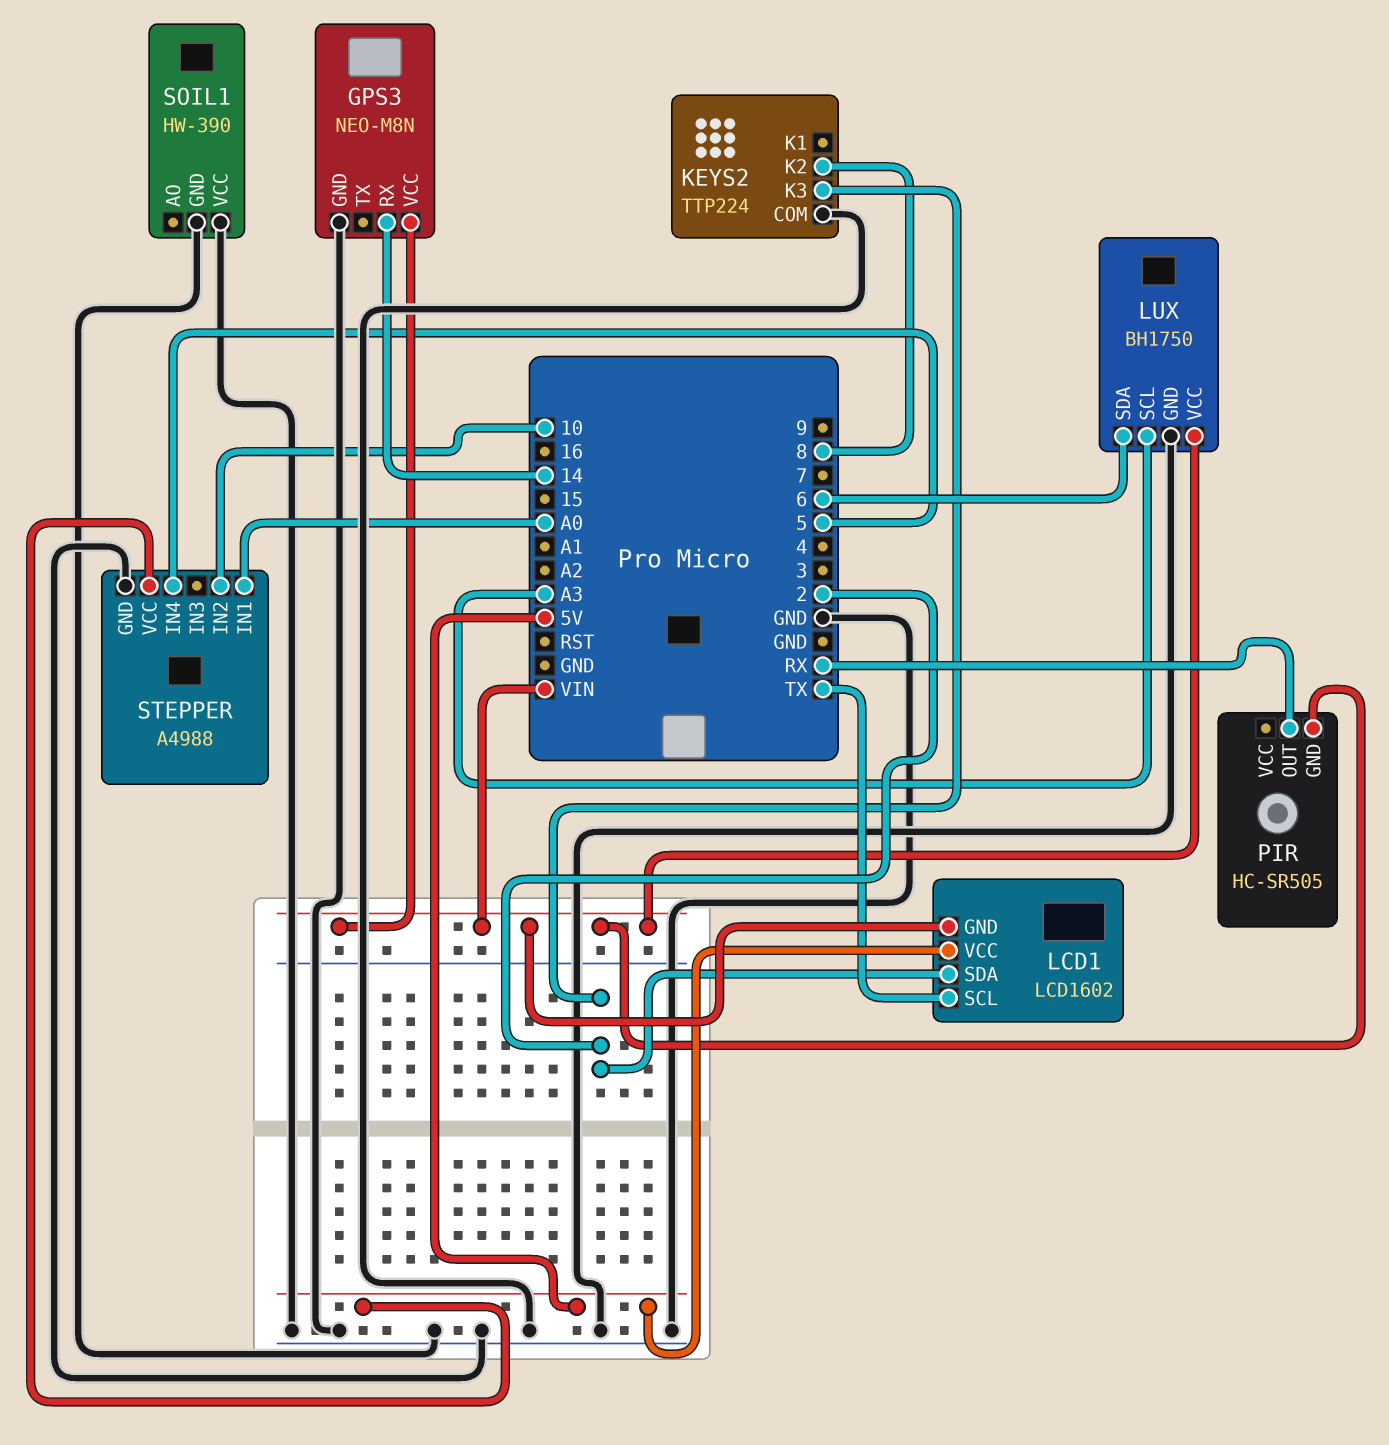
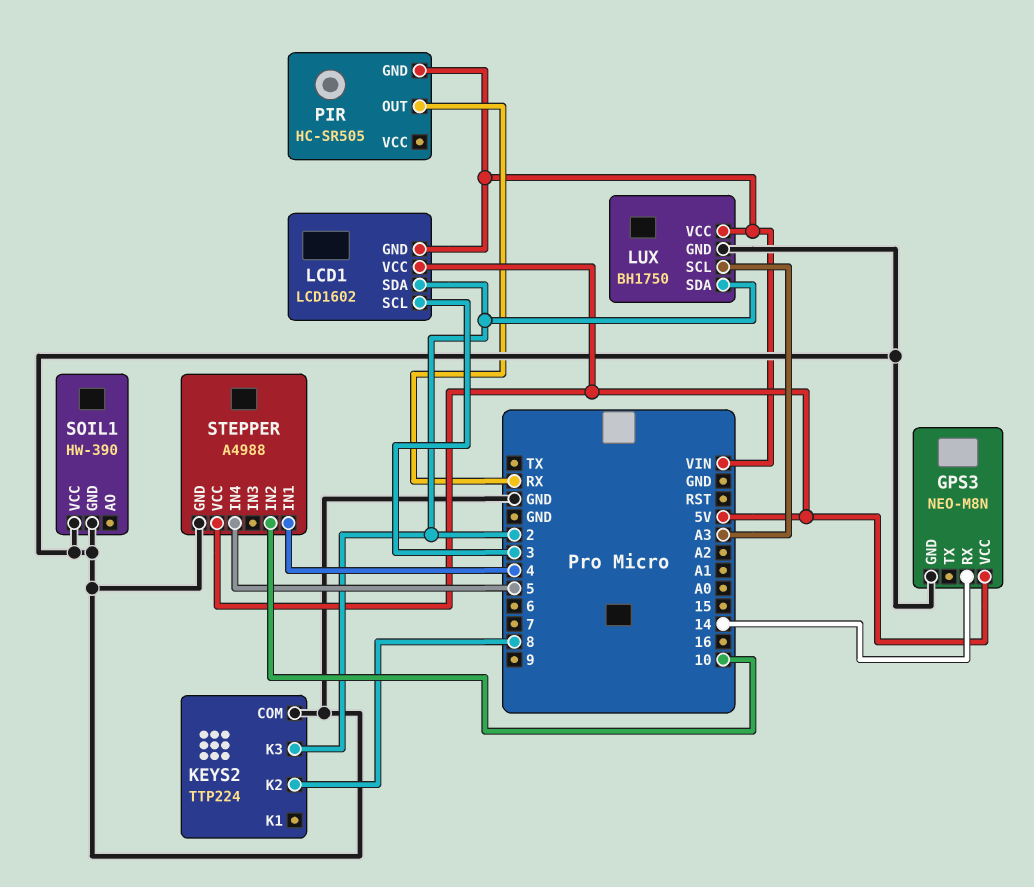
GPS3 pin VCC: VIN -> 5V
LCD1 pin SCL: TX -> 3
LUX pin SDA: 6 -> 2
STEPPER pin IN1: A0 -> 4

